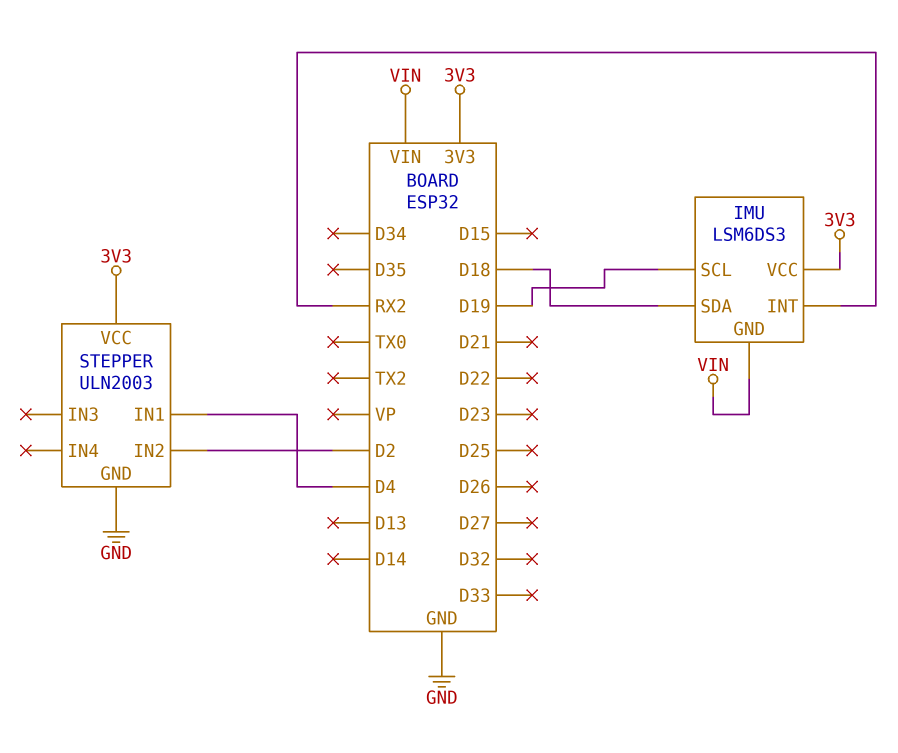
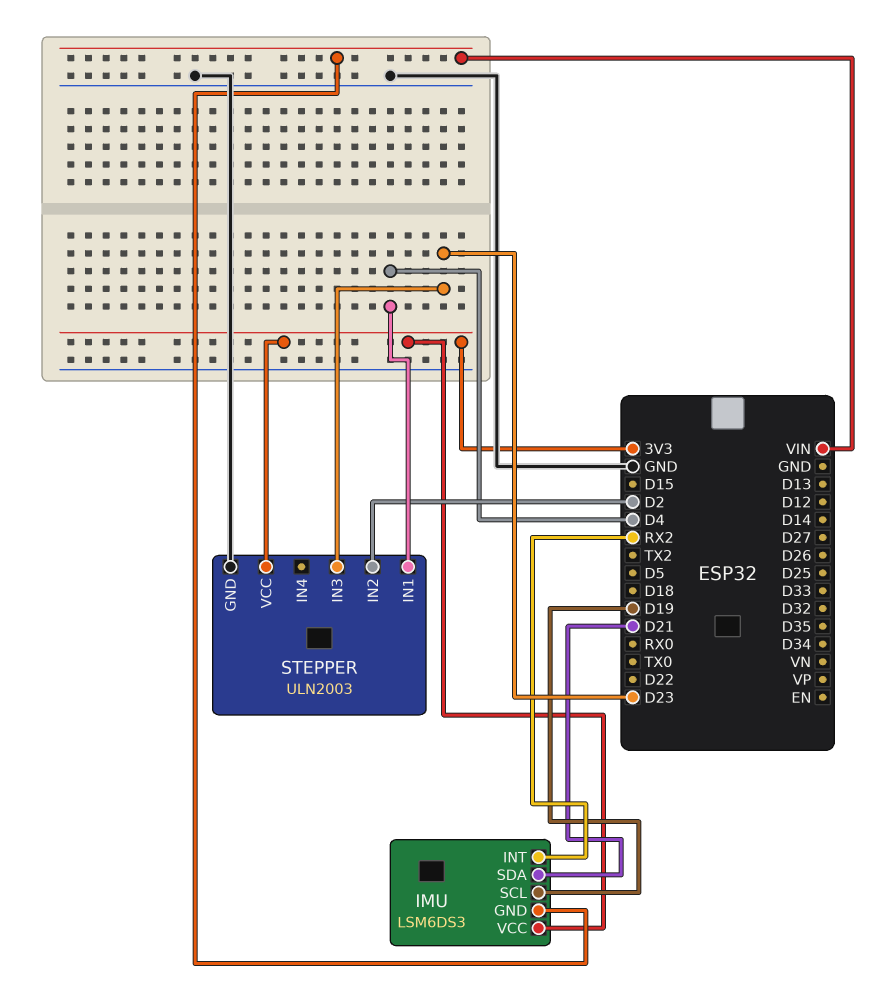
IMU pin SDA: D18 -> D21
STEPPER pin IN3: none -> D23

